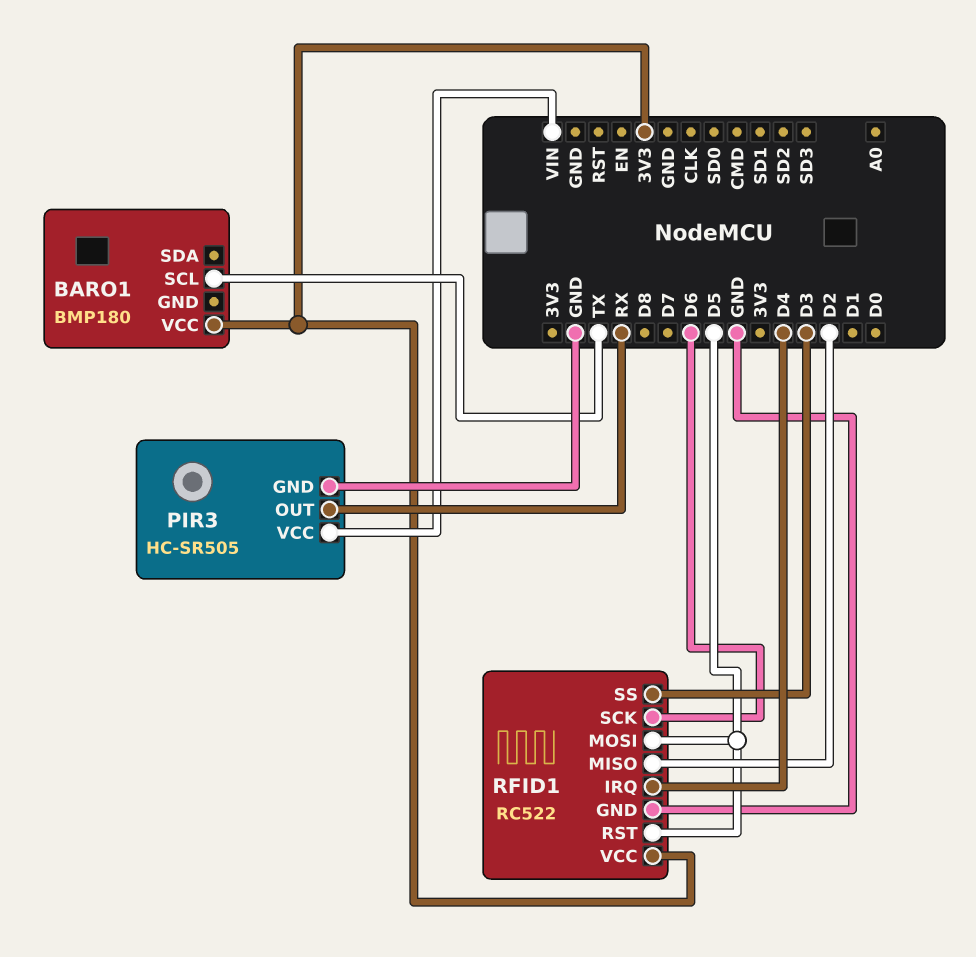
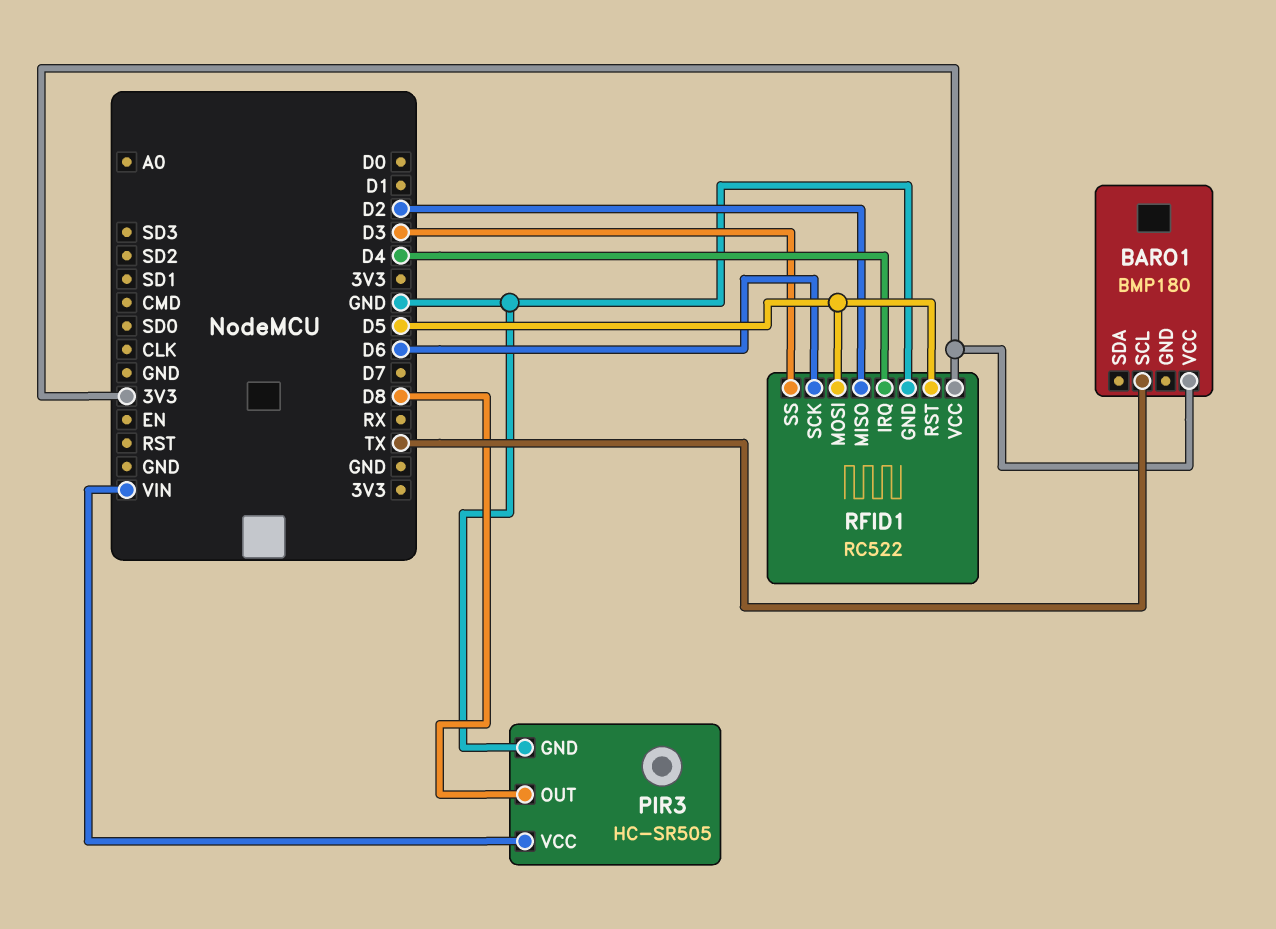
PIR3 pin OUT: RX -> D8

